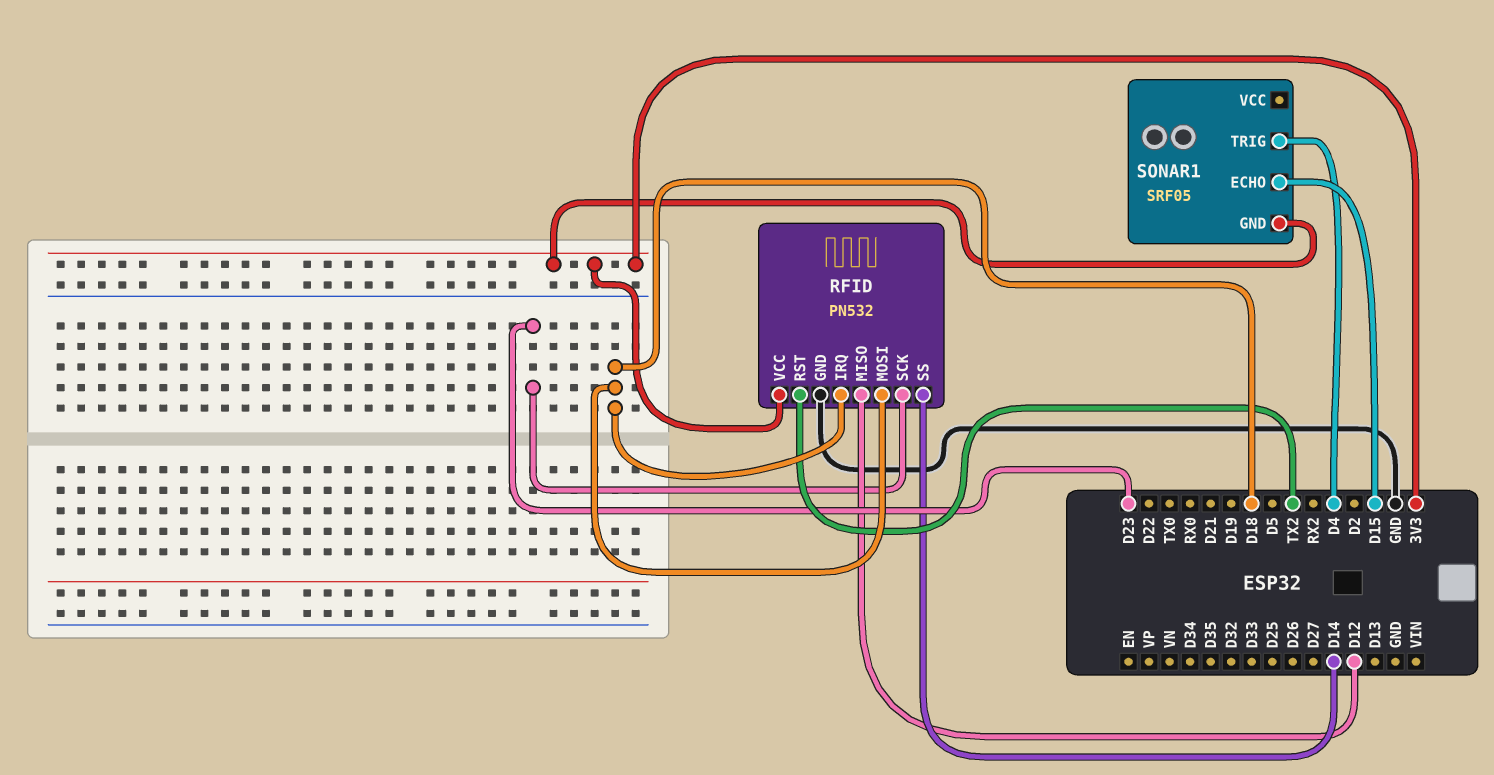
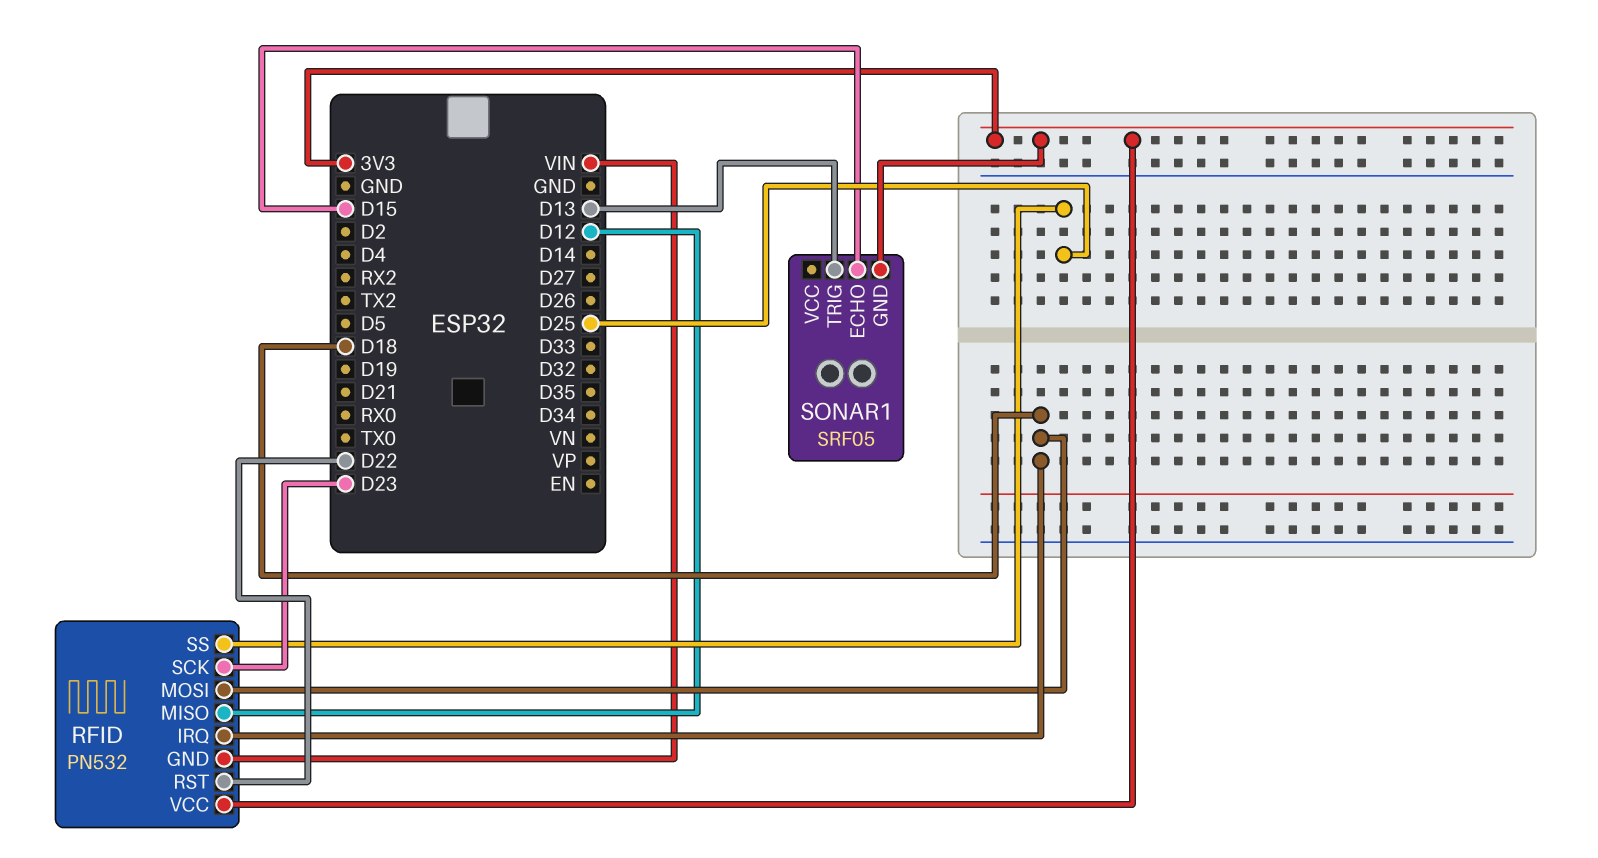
RFID pin GND: GND -> VIN
RFID pin RST: TX2 -> D22
RFID pin SS: D14 -> D25
SONAR1 pin TRIG: D4 -> D13

